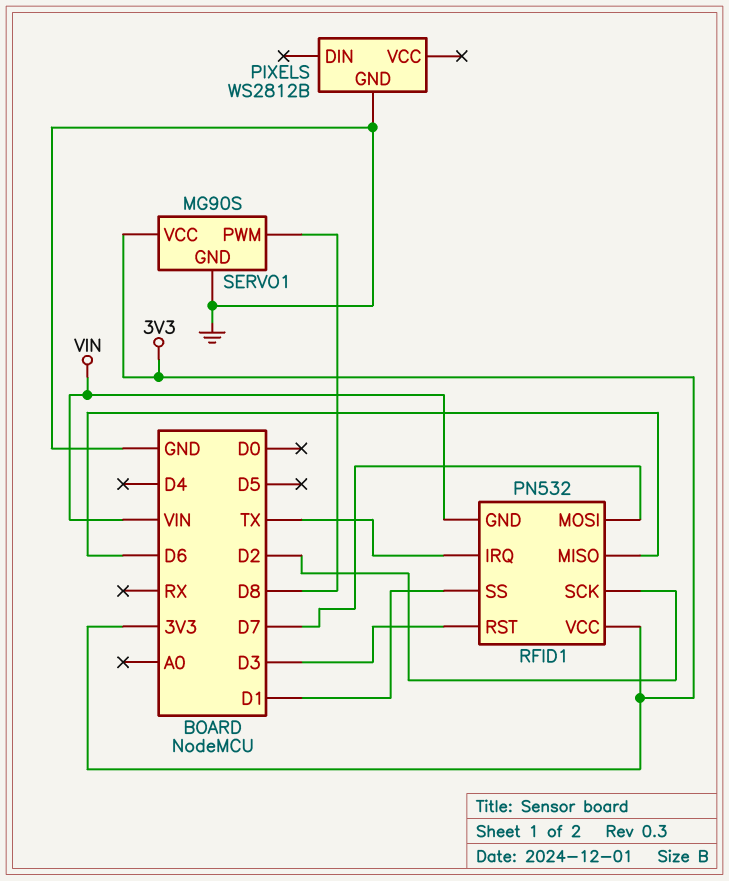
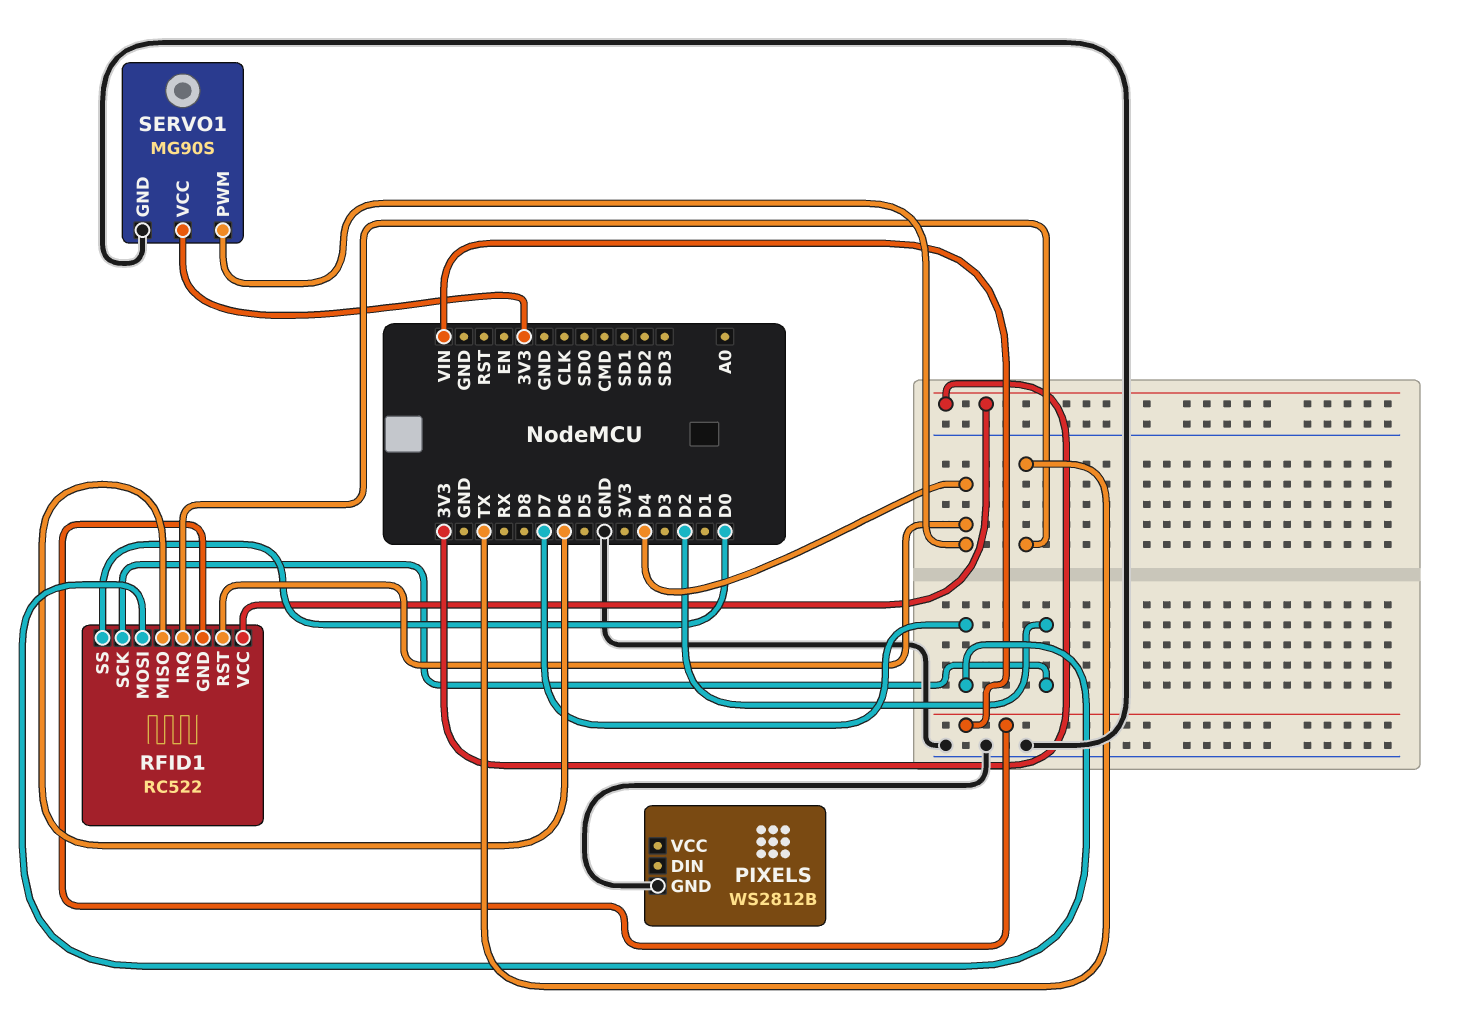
RFID1: PN532 -> RC522
RFID1 pin RST: D3 -> D4
RFID1 pin SS: D1 -> D0
SERVO1 pin PWM: D8 -> D4

